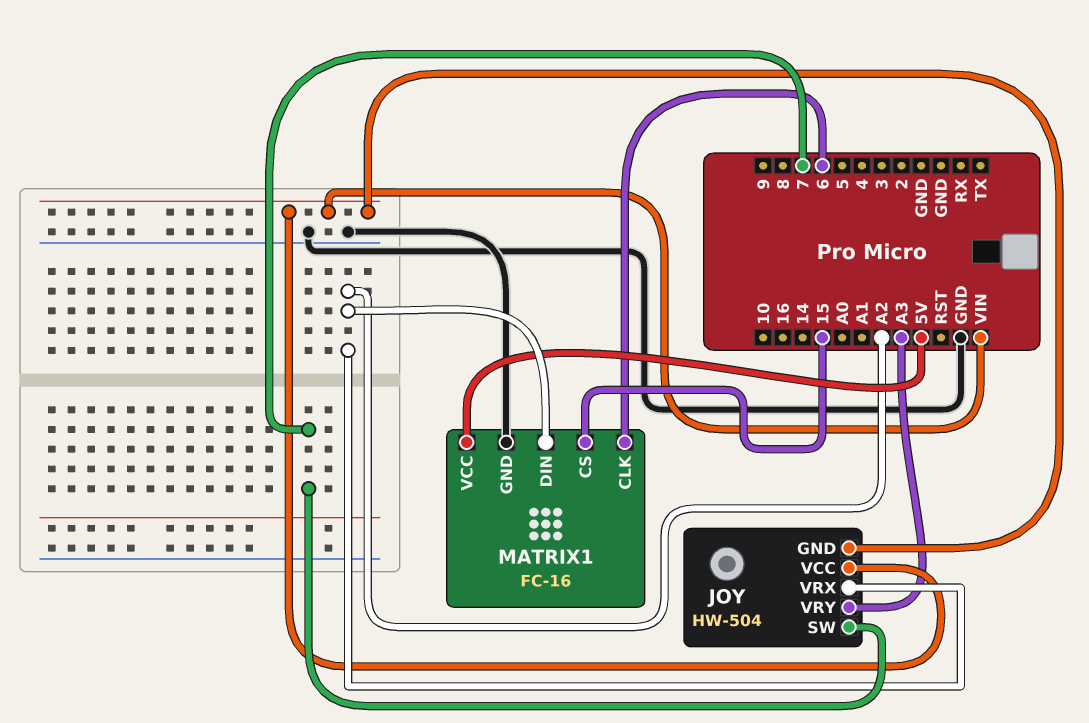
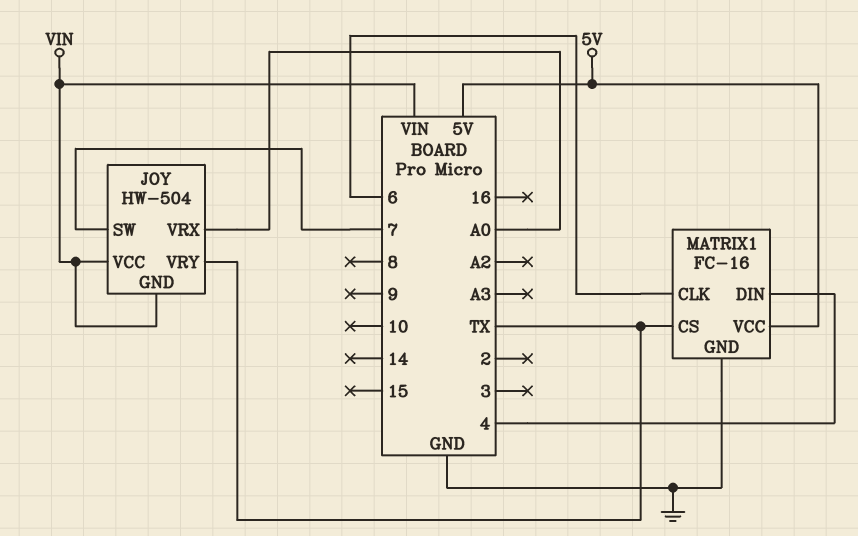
JOY pin VRX: A2 -> A0
JOY pin VRY: A3 -> TX
MATRIX1 pin CS: 15 -> TX
MATRIX1 pin DIN: A2 -> 4

